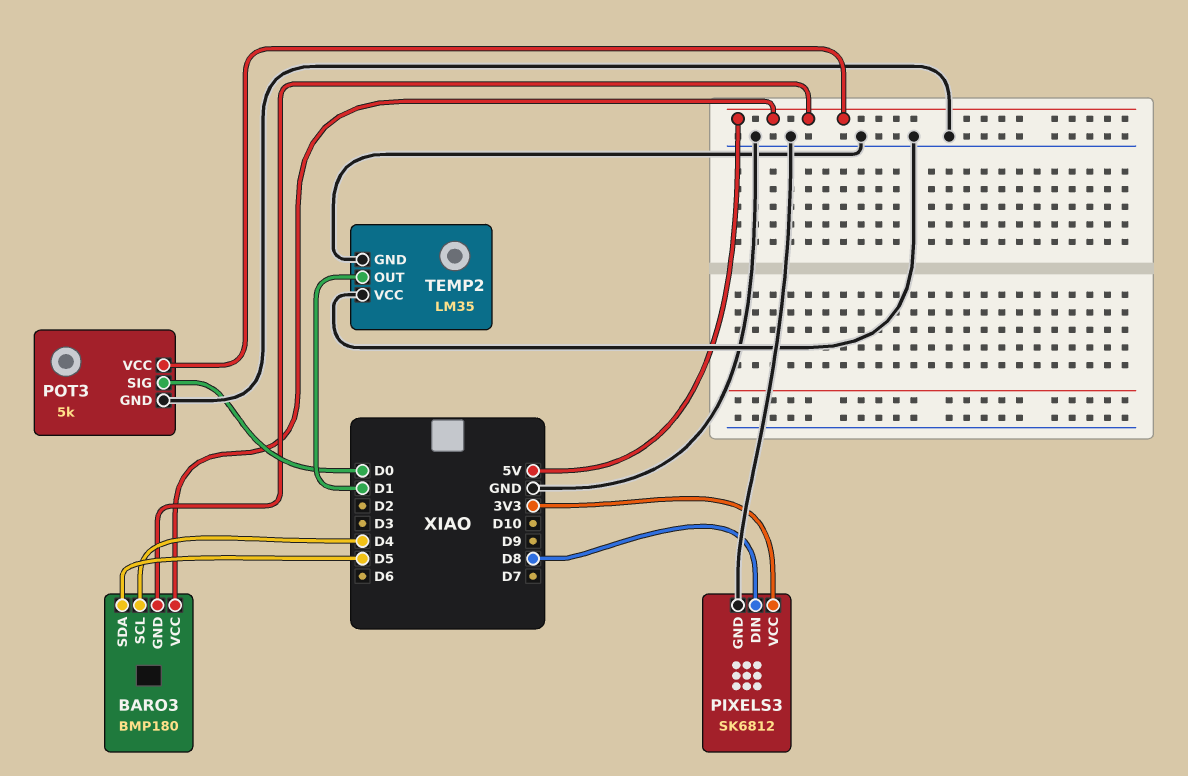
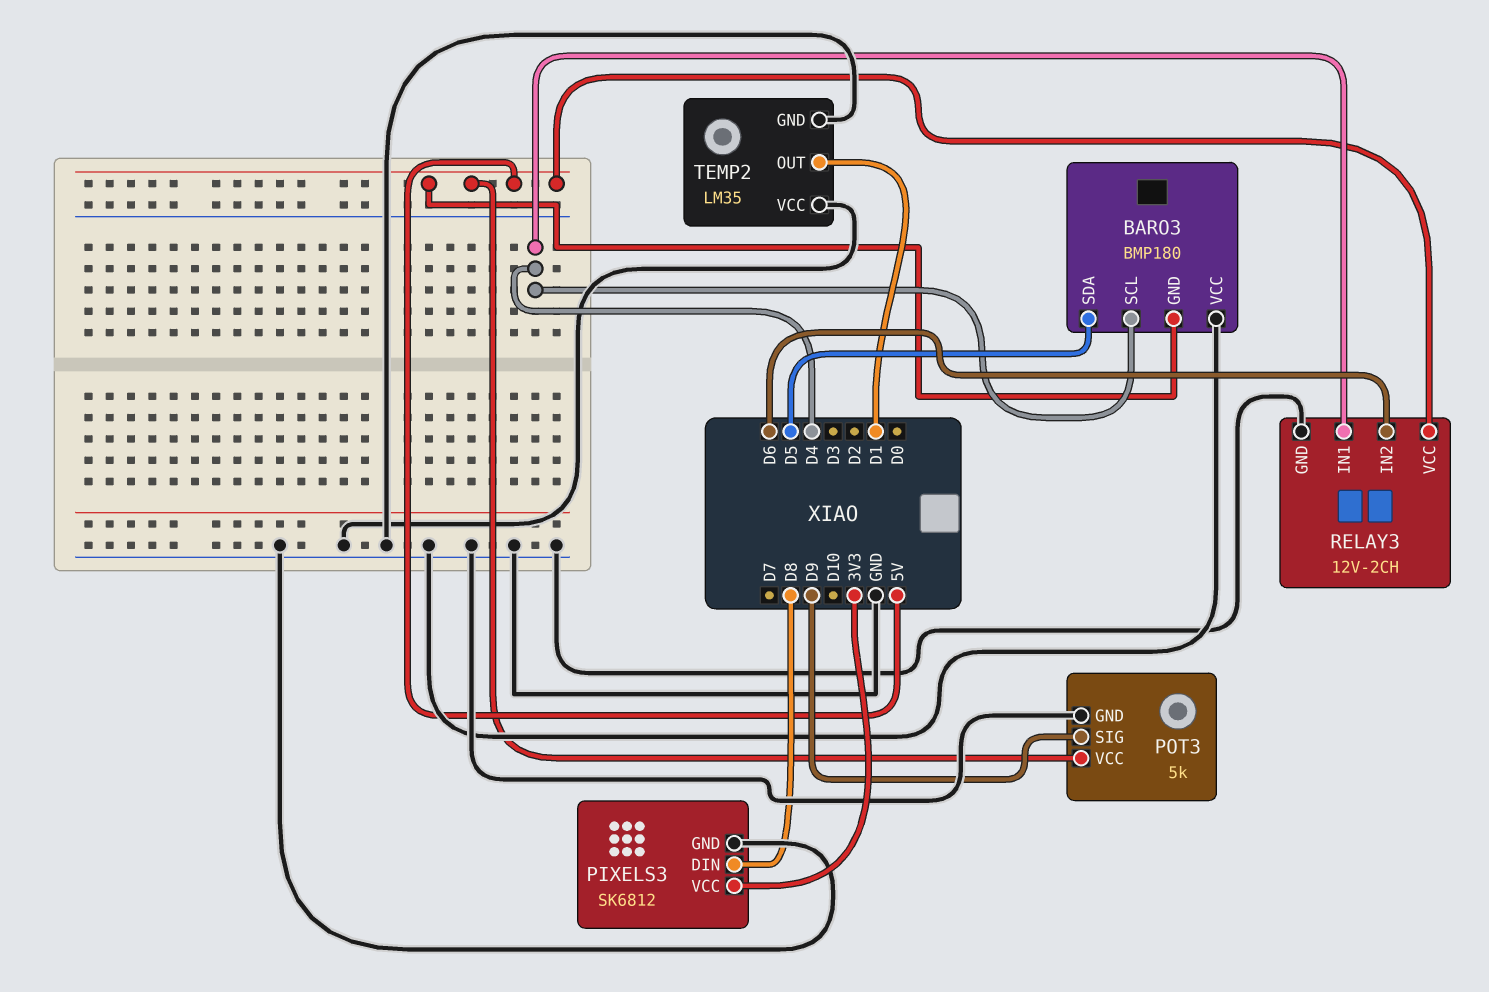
BARO3 pin VCC: 5V -> GND
POT3 pin SIG: D0 -> D9
RELAY3: none -> 12V-2CH
RELAY3 pin GND: none -> GND
RELAY3 pin IN1: none -> D4
RELAY3 pin IN2: none -> D6
RELAY3 pin VCC: none -> 5V

